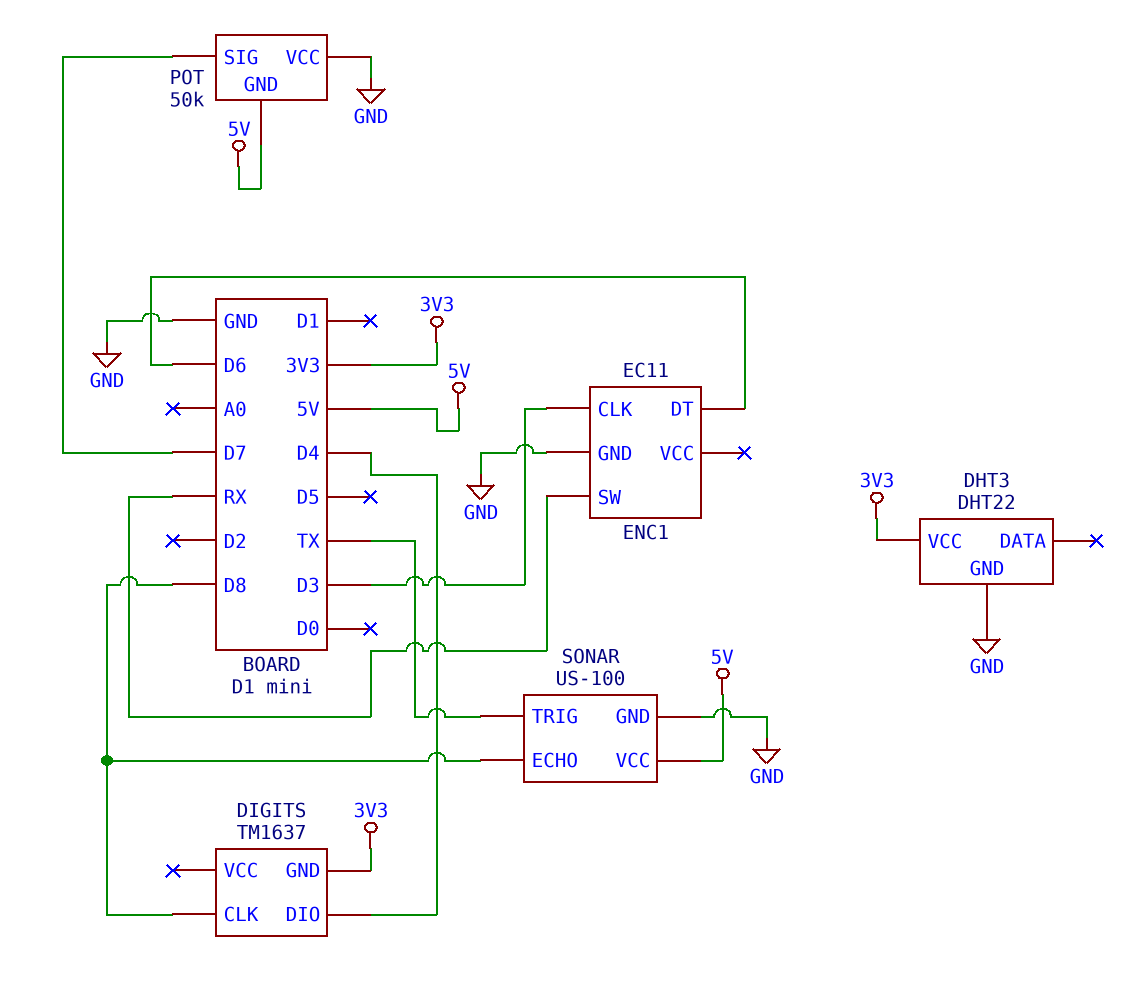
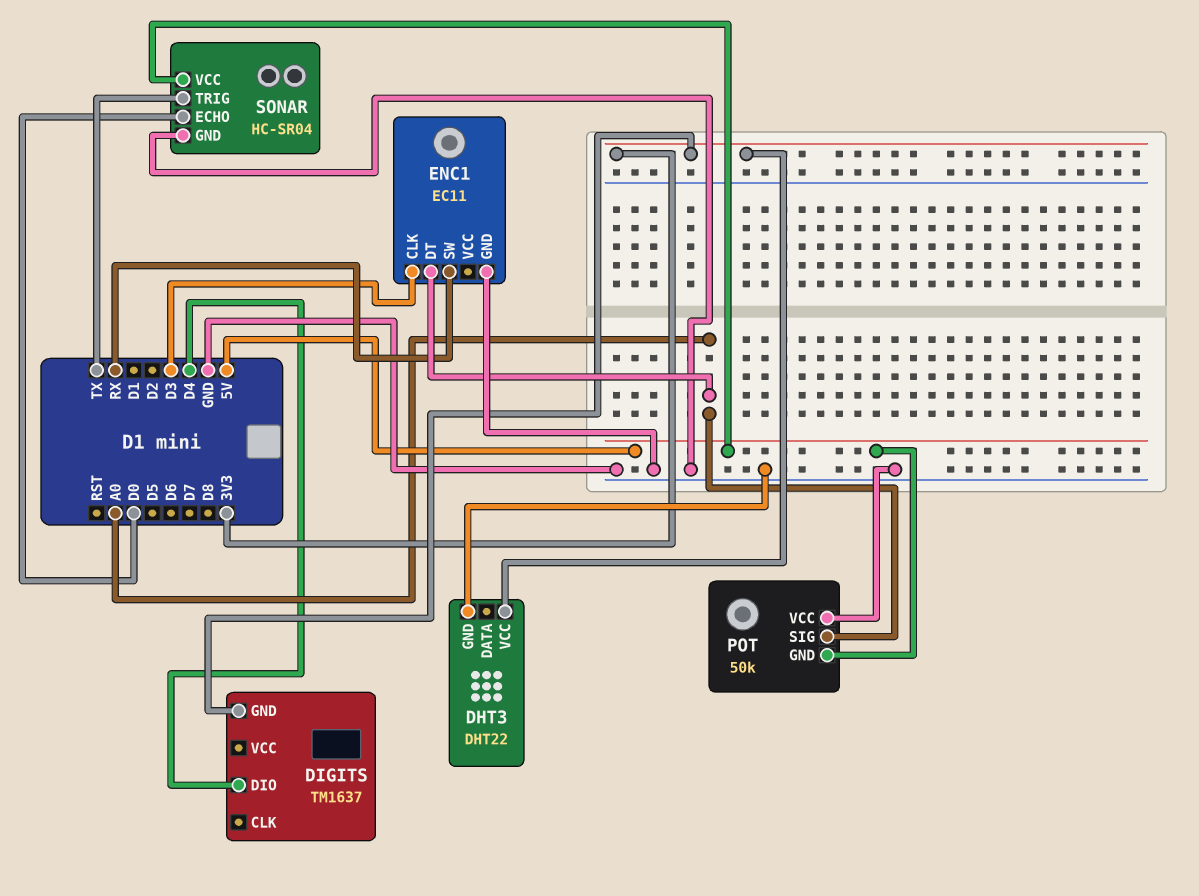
DIGITS pin CLK: D8 -> none
ENC1 pin DT: D6 -> A0
POT pin SIG: D7 -> A0
SONAR: US-100 -> HC-SR04
SONAR pin ECHO: D8 -> D0

